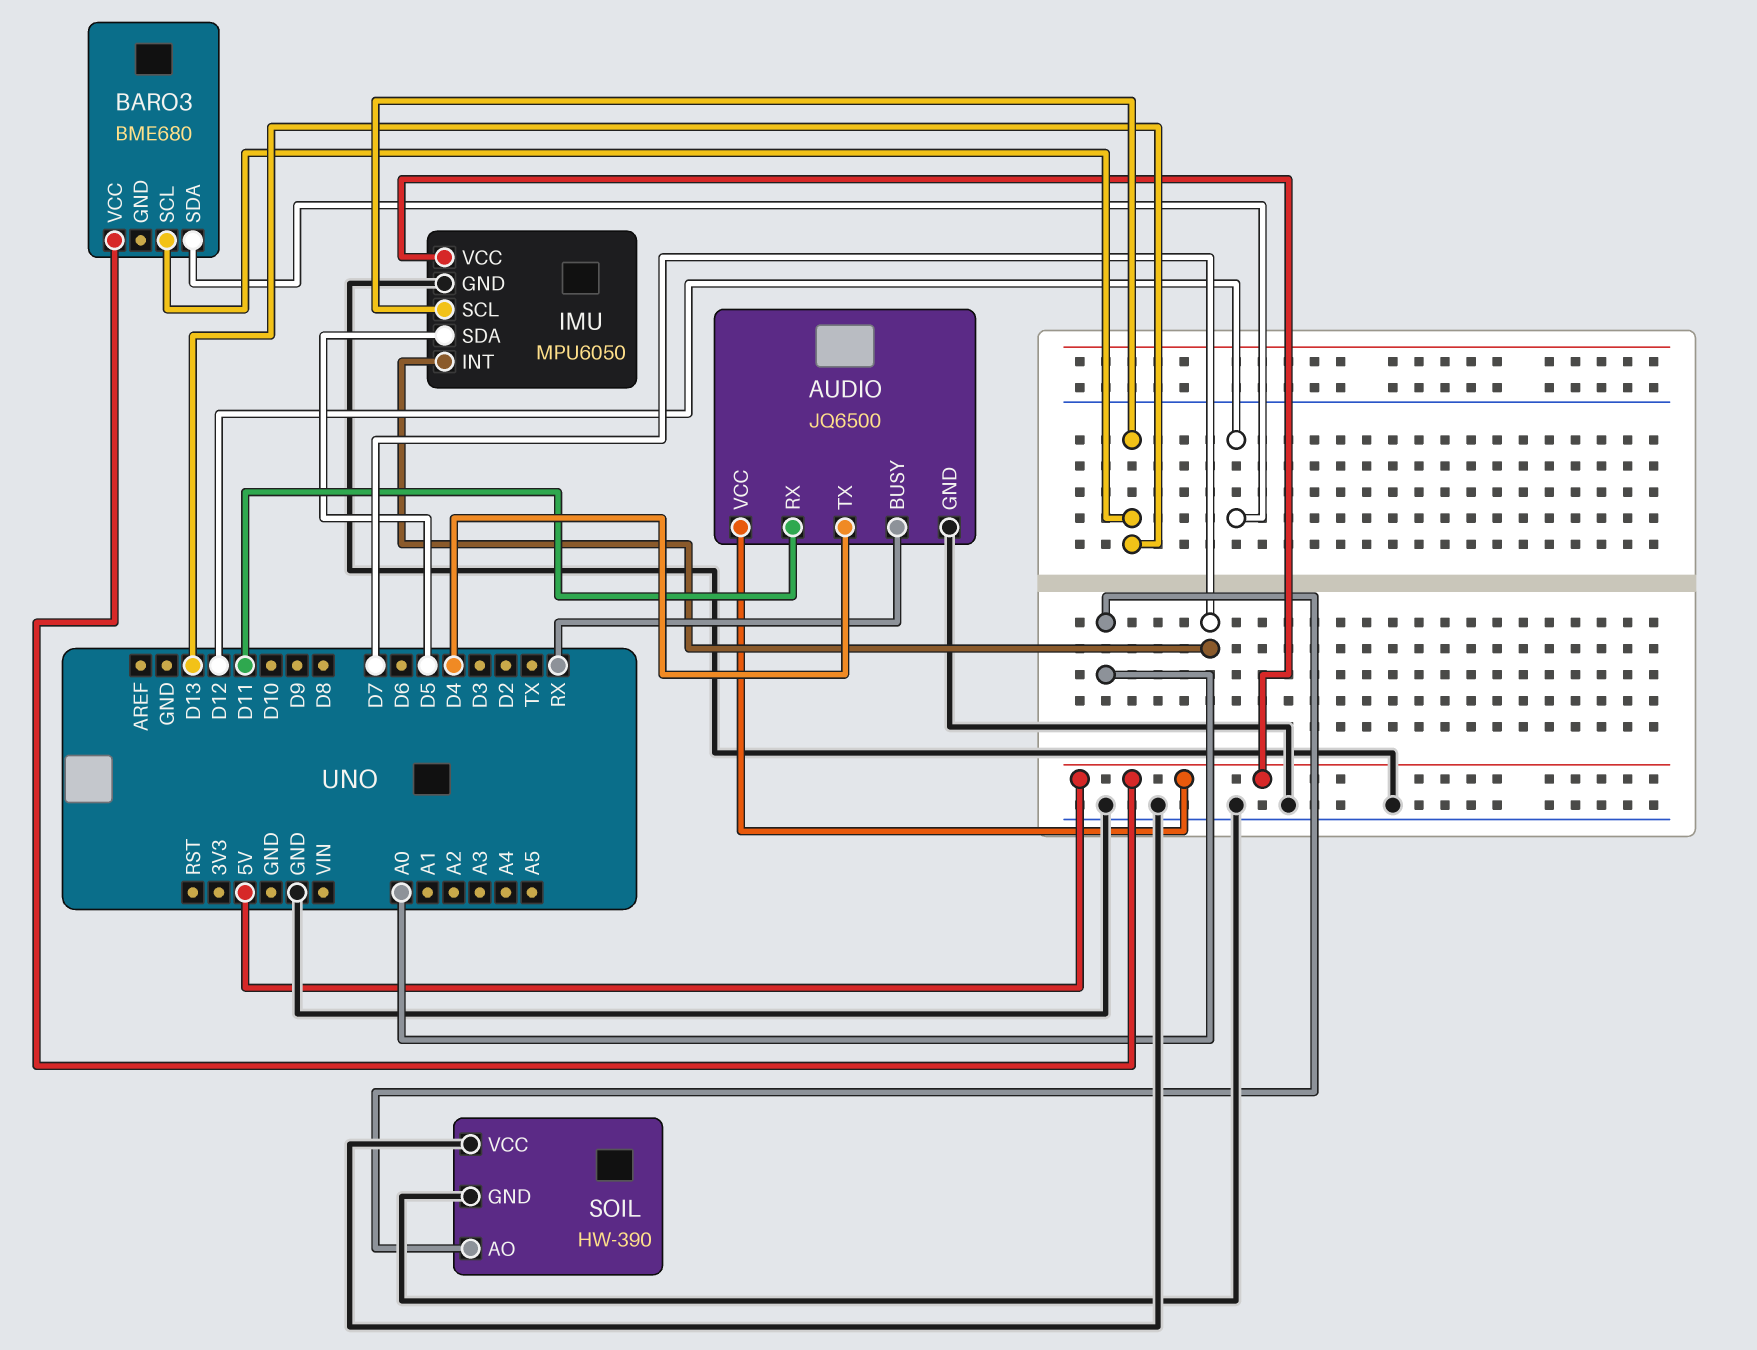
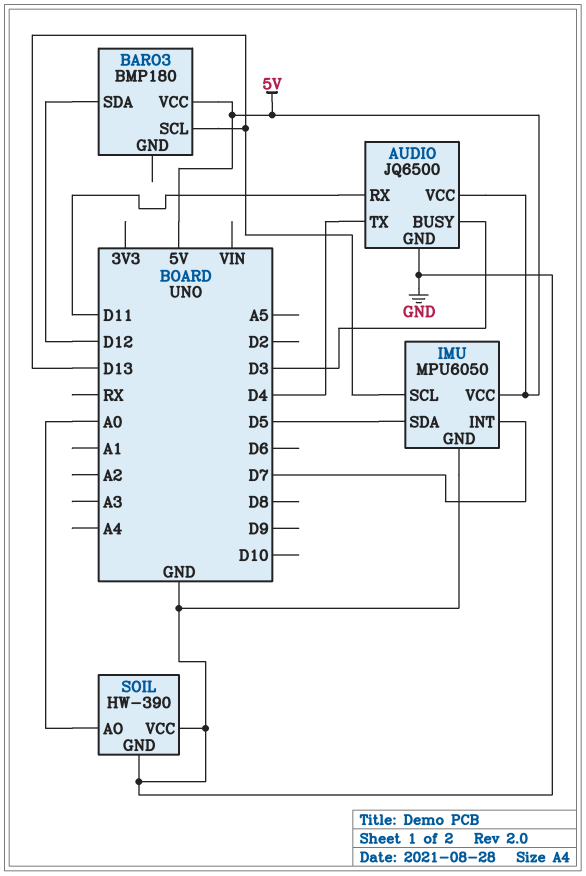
AUDIO pin BUSY: RX -> D3
BARO3: BME680 -> BMP180

